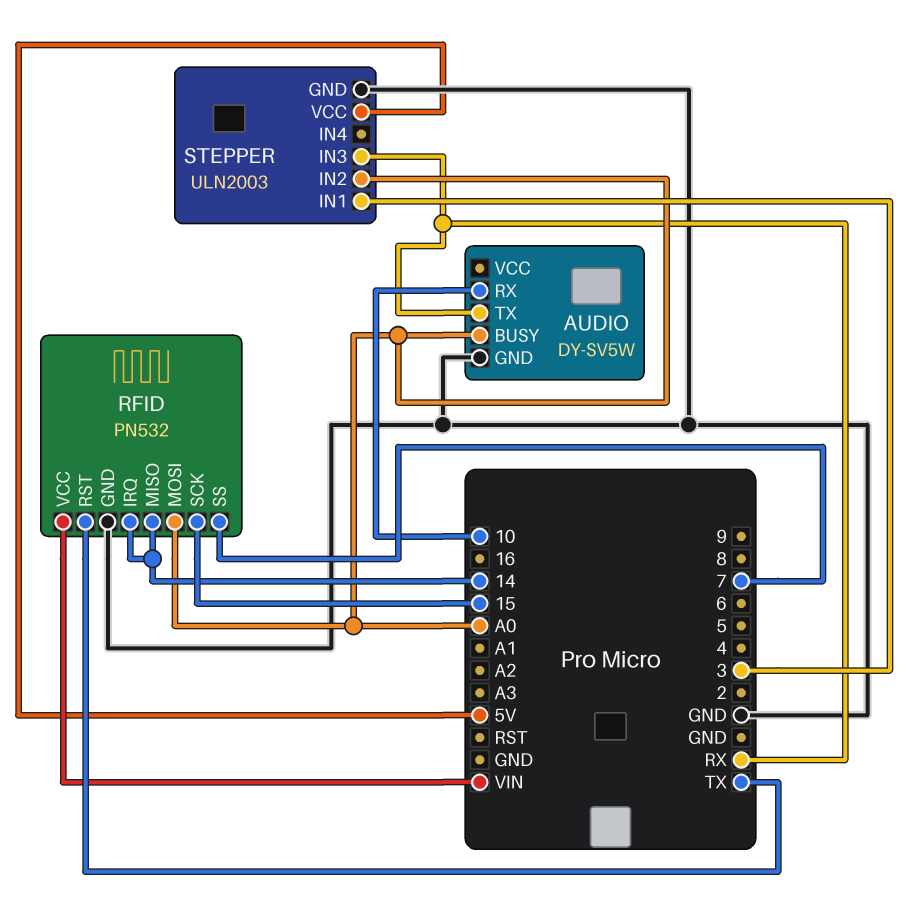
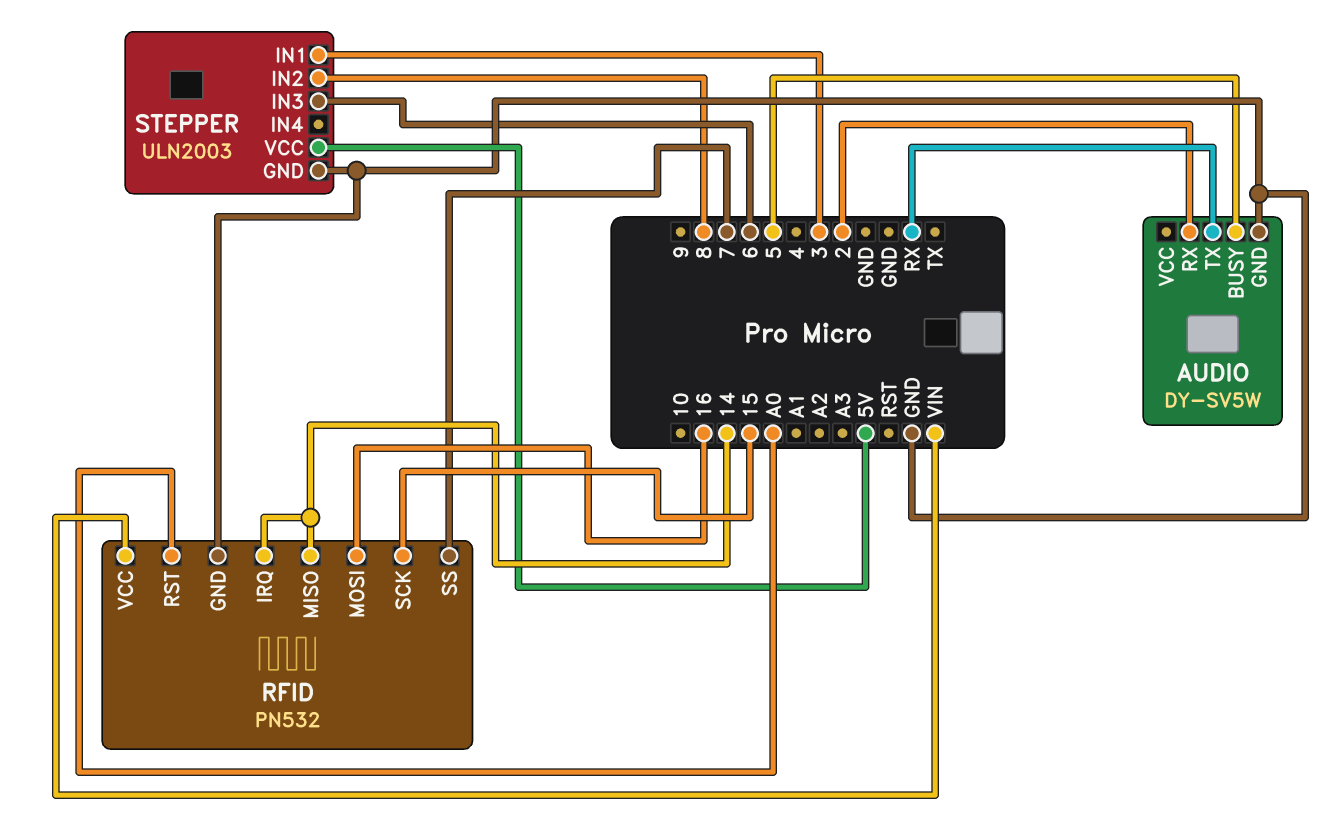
AUDIO pin BUSY: A0 -> 5
AUDIO pin RX: 10 -> 2
RFID pin MOSI: A0 -> 16
RFID pin RST: TX -> A0
STEPPER pin IN2: A0 -> 8
STEPPER pin IN3: RX -> 6

